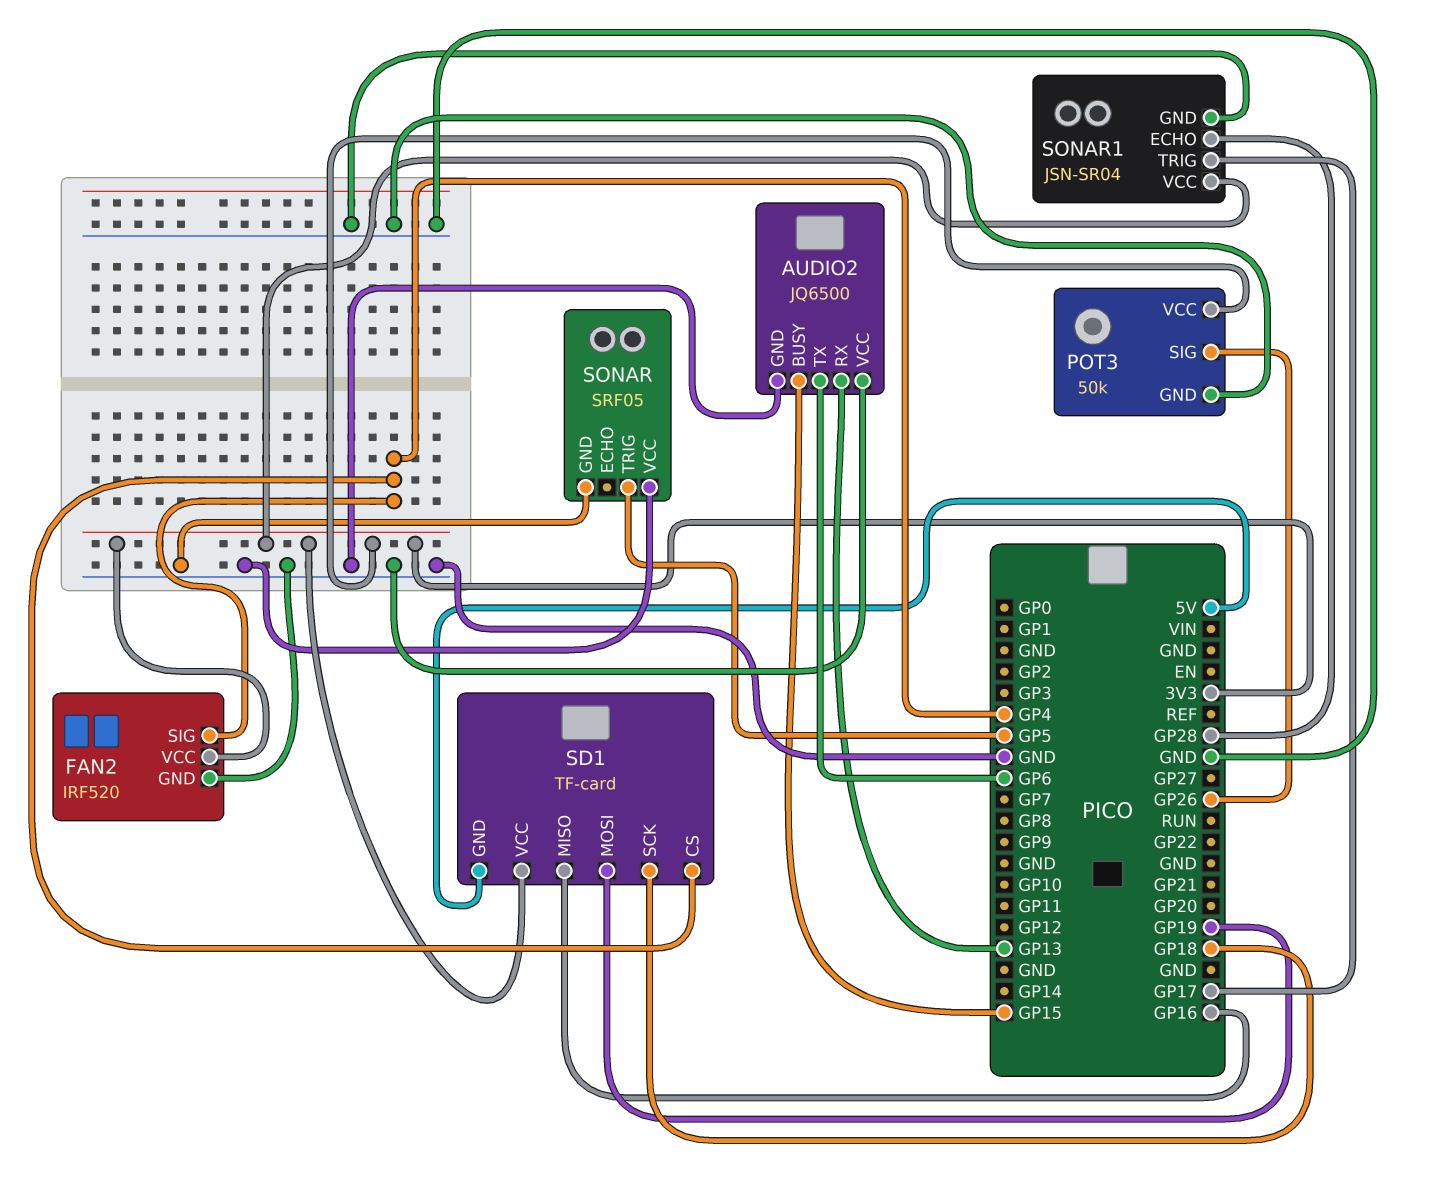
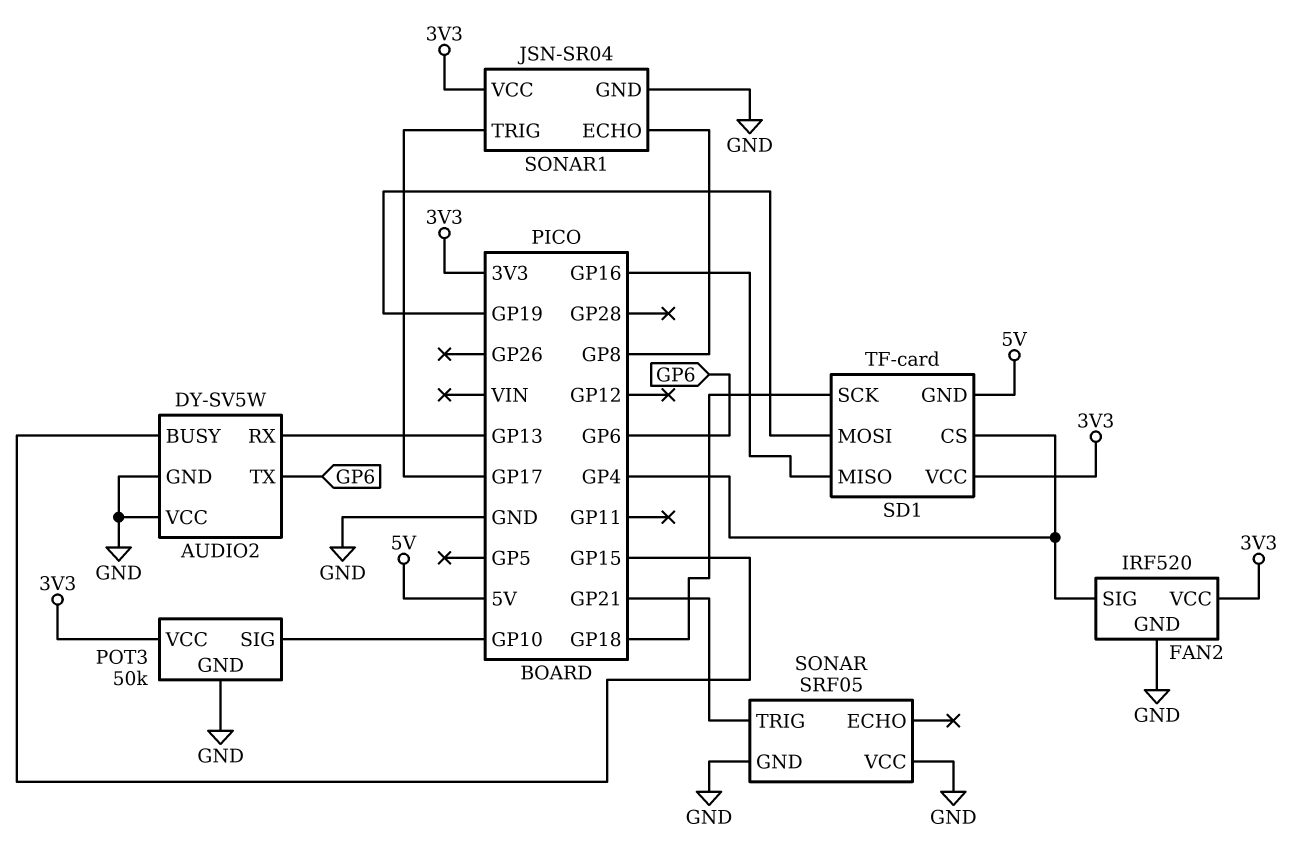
AUDIO2: JQ6500 -> DY-SV5W
POT3 pin SIG: GP26 -> GP10
SONAR pin TRIG: GP5 -> GP21
SONAR1 pin ECHO: GP28 -> GP8

